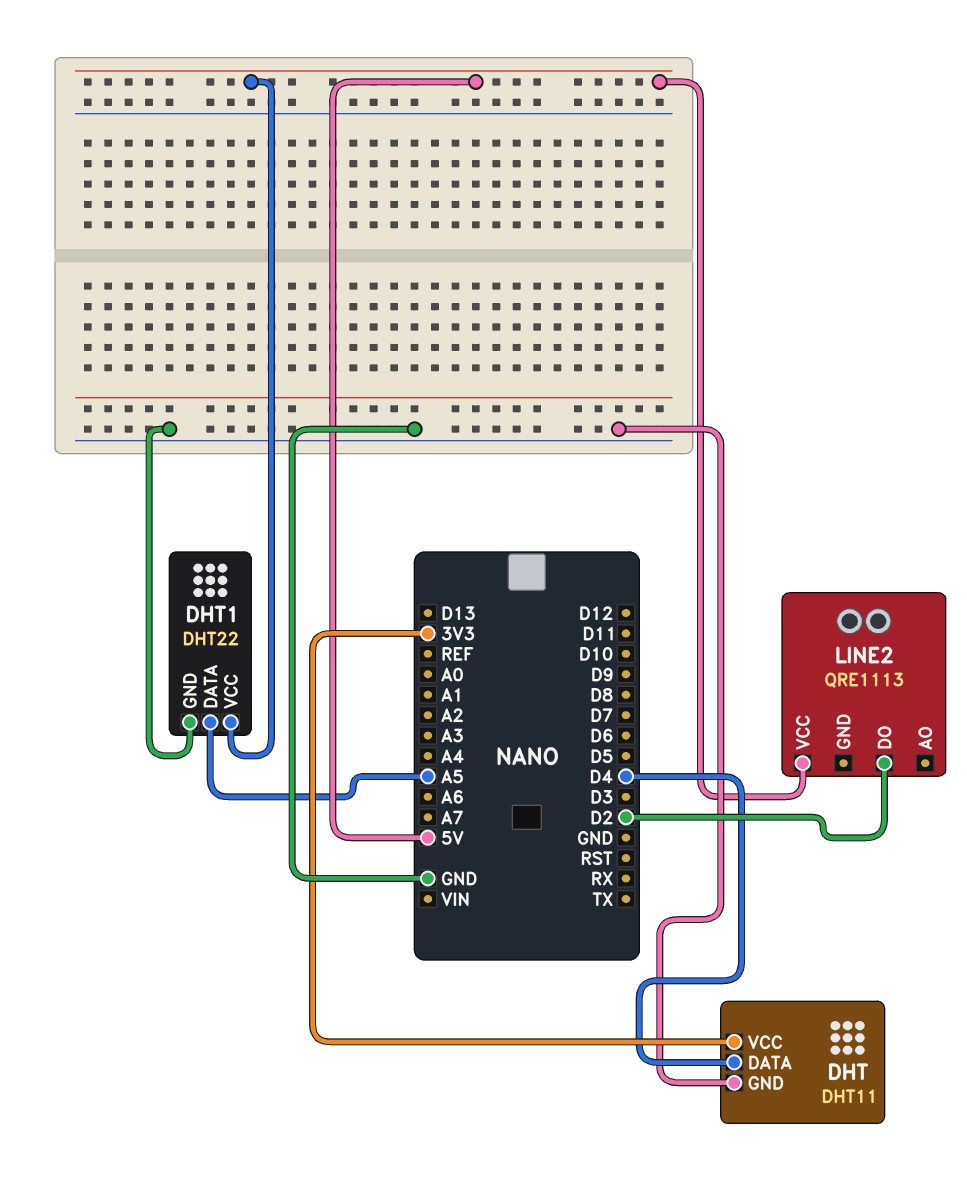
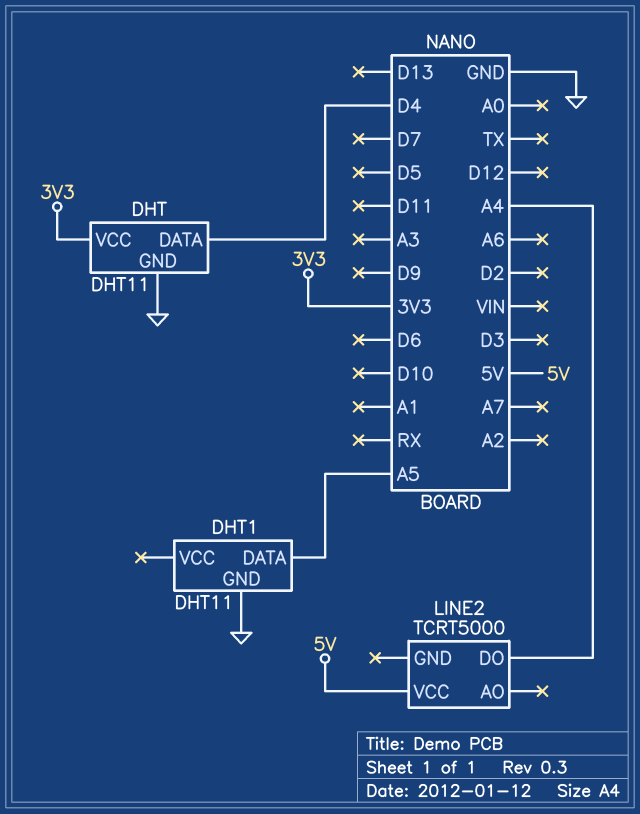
DHT1: DHT22 -> DHT11
DHT1 pin VCC: 5V -> none
LINE2: QRE1113 -> TCRT5000
LINE2 pin DO: D2 -> A4

